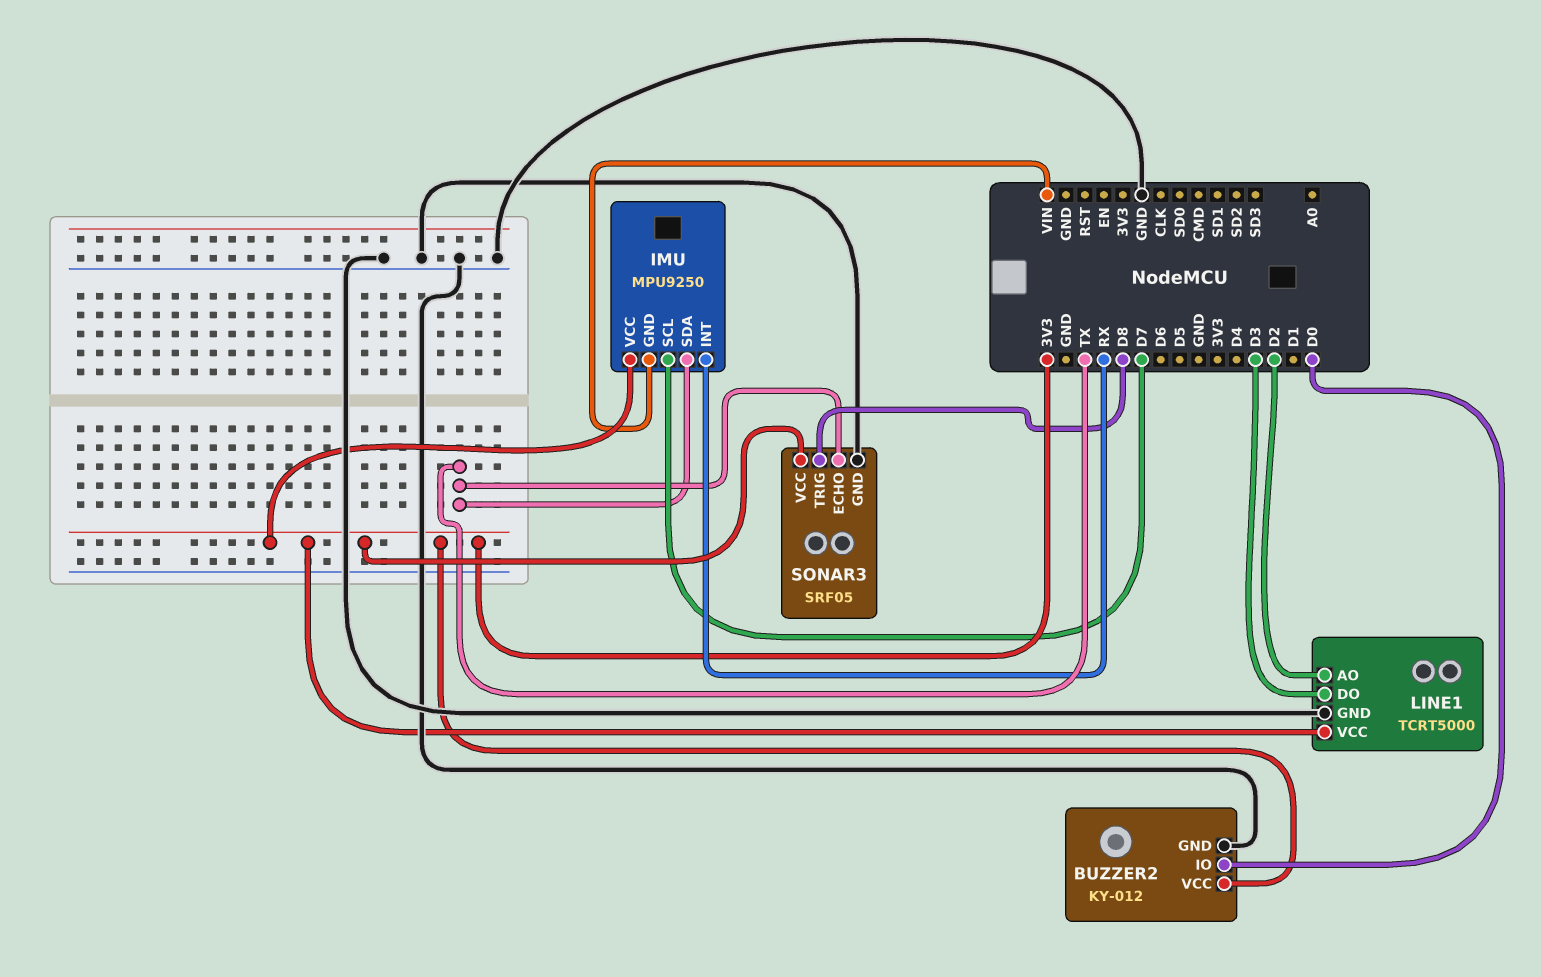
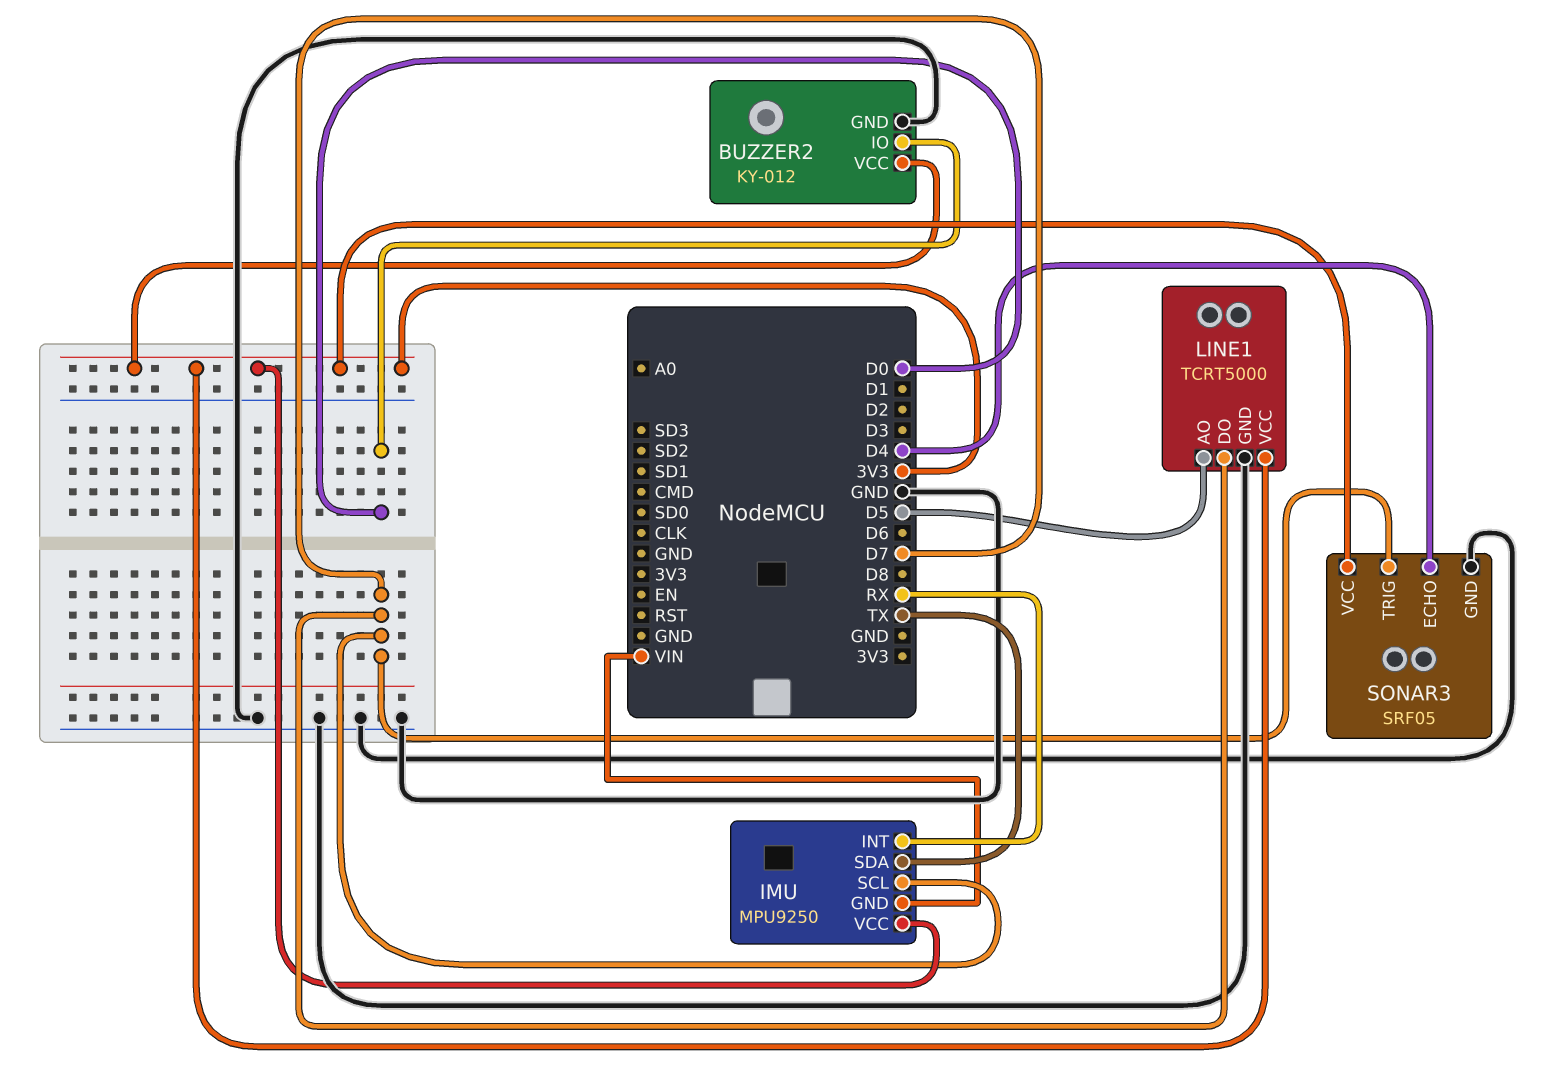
LINE1 pin AO: D2 -> D5
LINE1 pin DO: D3 -> D7
SONAR3 pin ECHO: TX -> D4
SONAR3 pin TRIG: D8 -> D7

